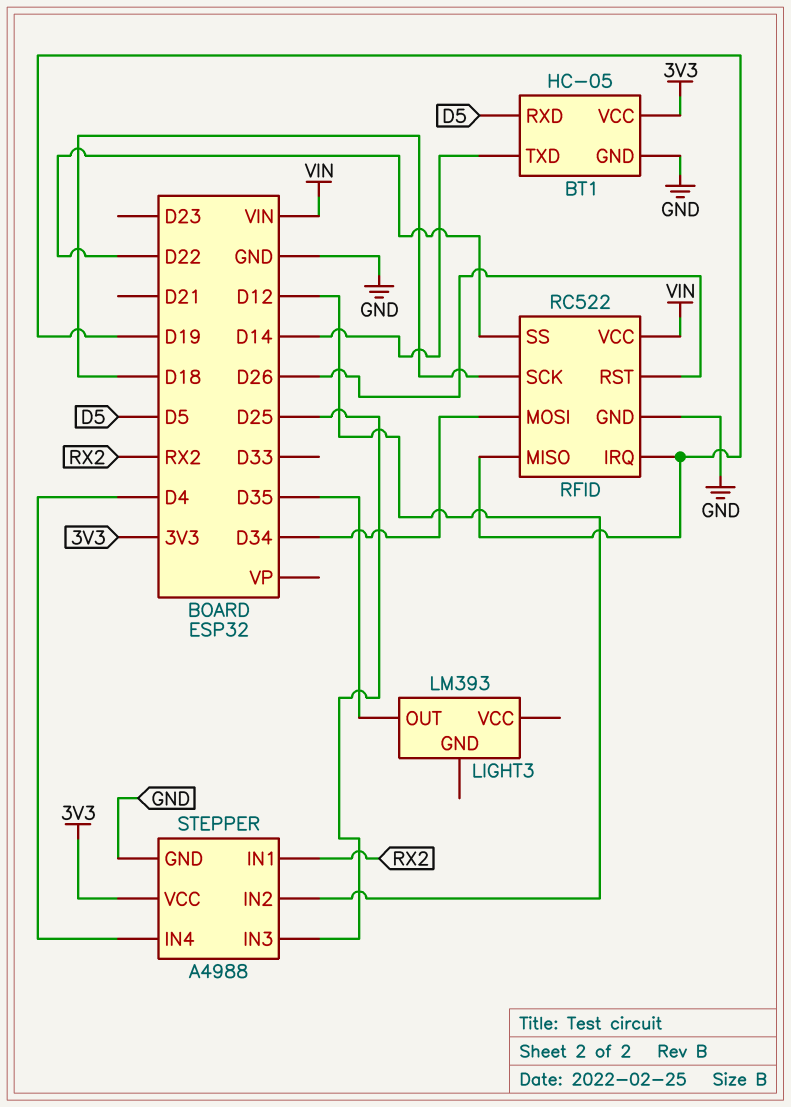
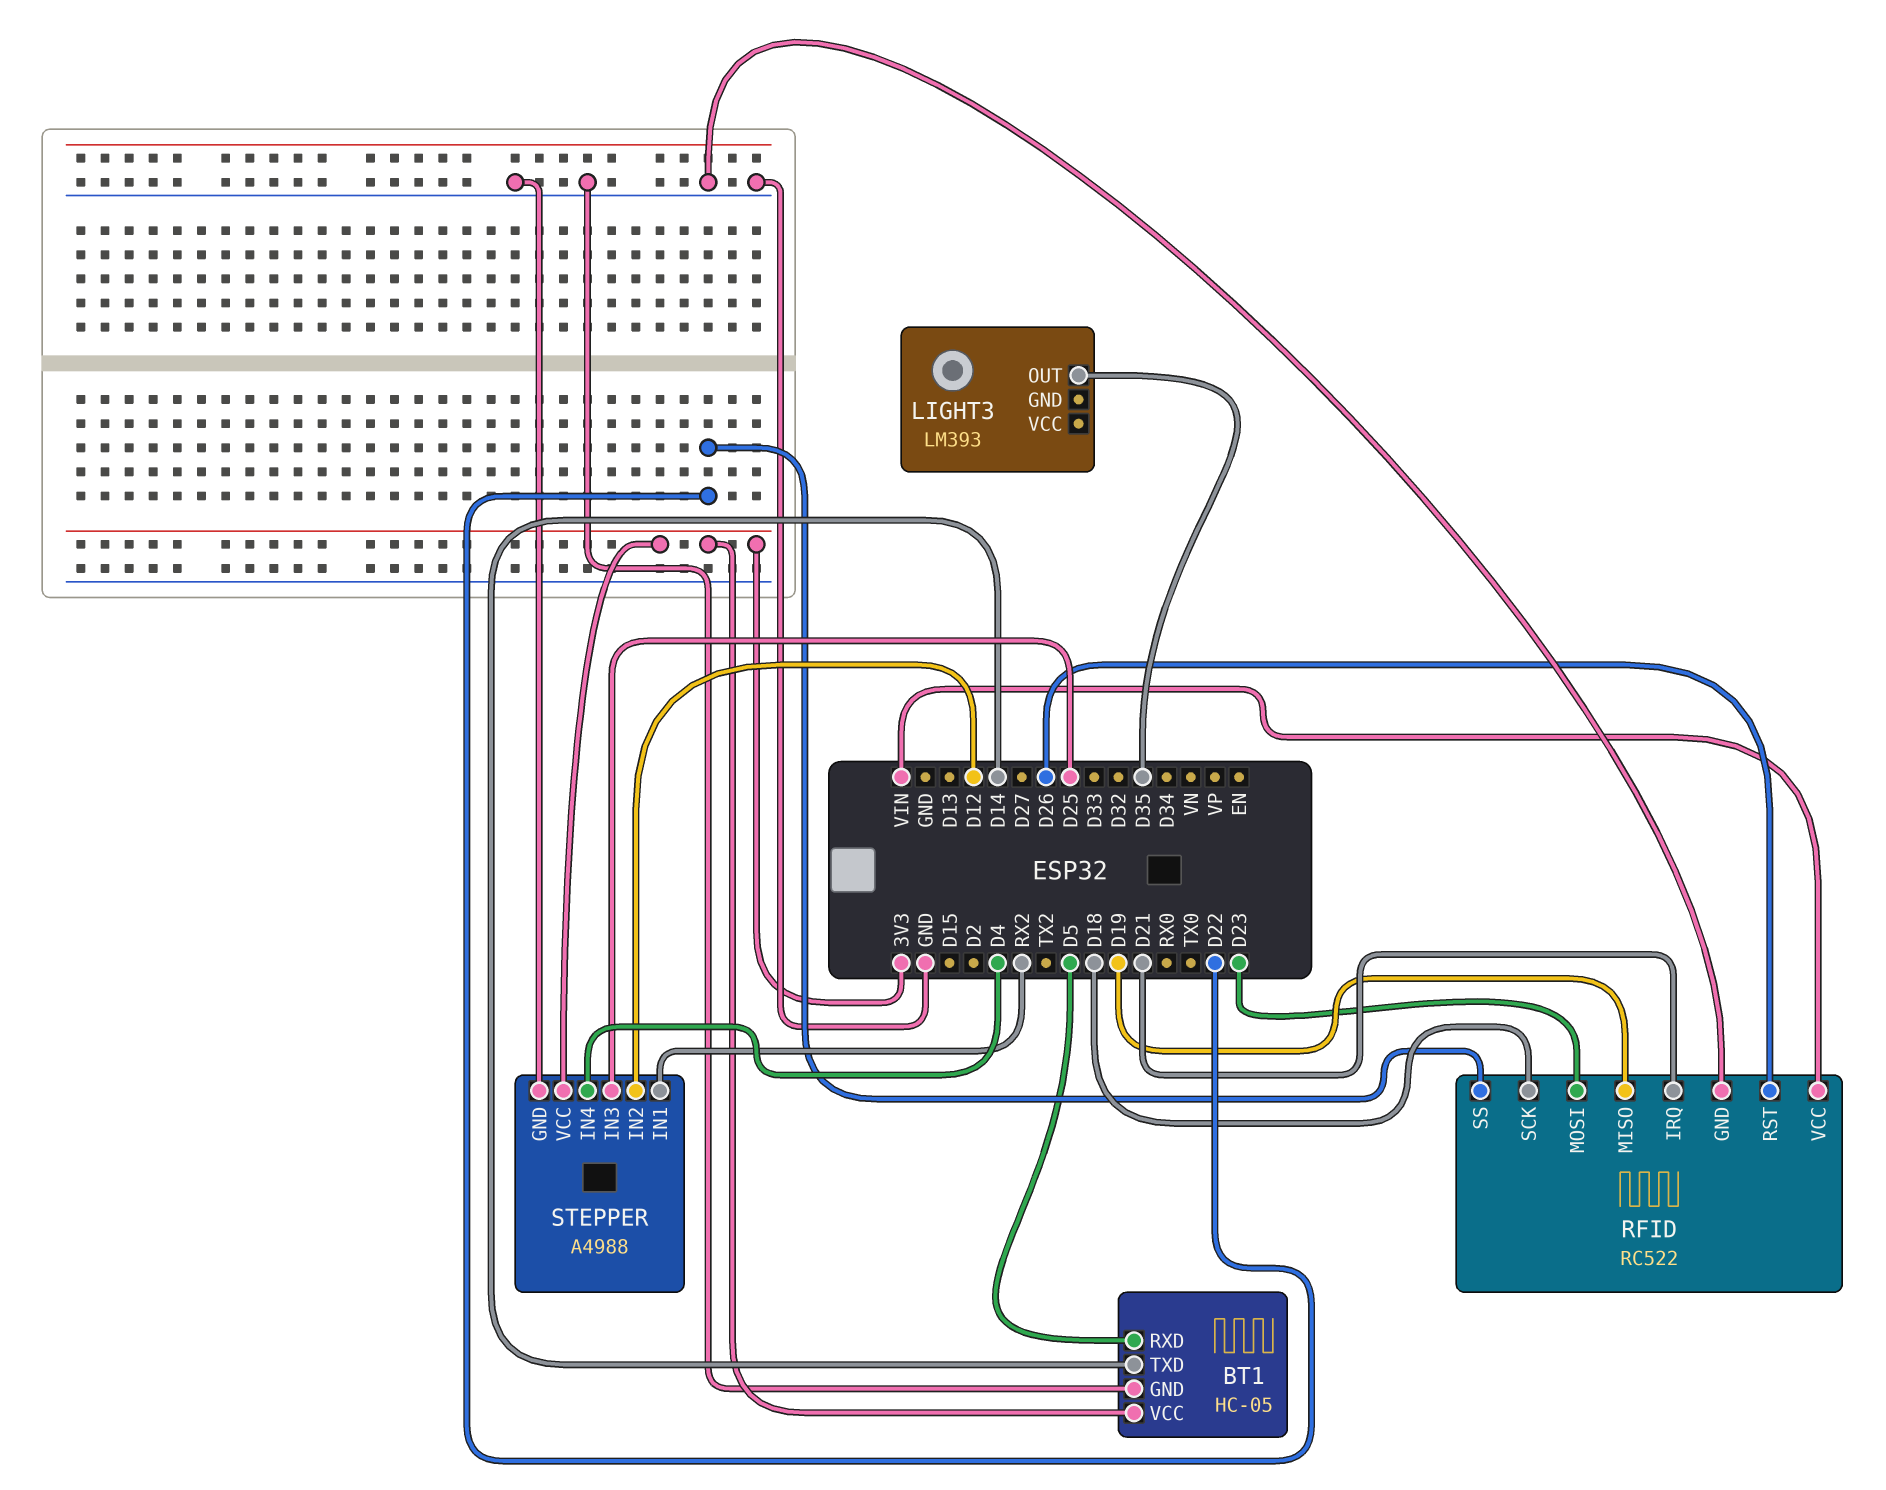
RFID pin IRQ: D19 -> D21
RFID pin MOSI: D34 -> D23

